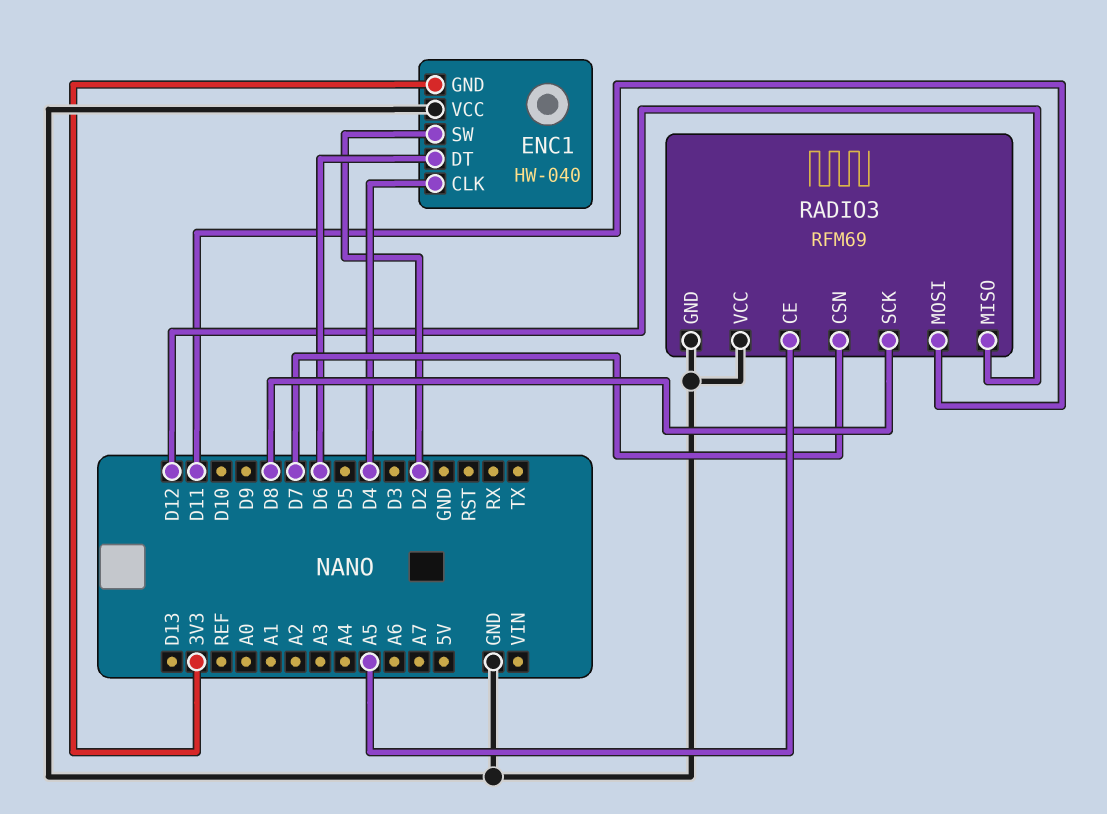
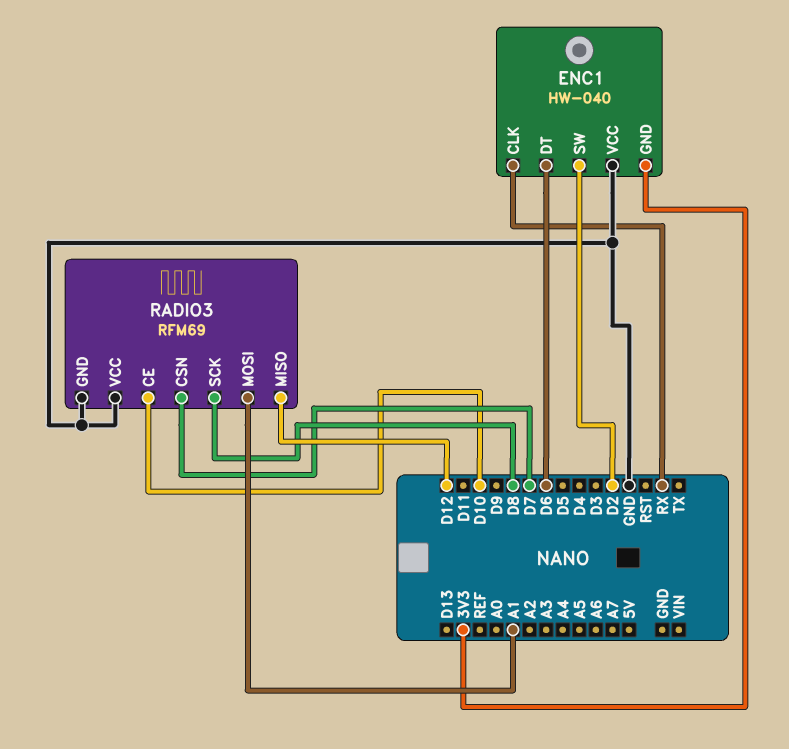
ENC1 pin CLK: D4 -> RX
RADIO3 pin CE: A5 -> D10
RADIO3 pin MOSI: D11 -> A1

